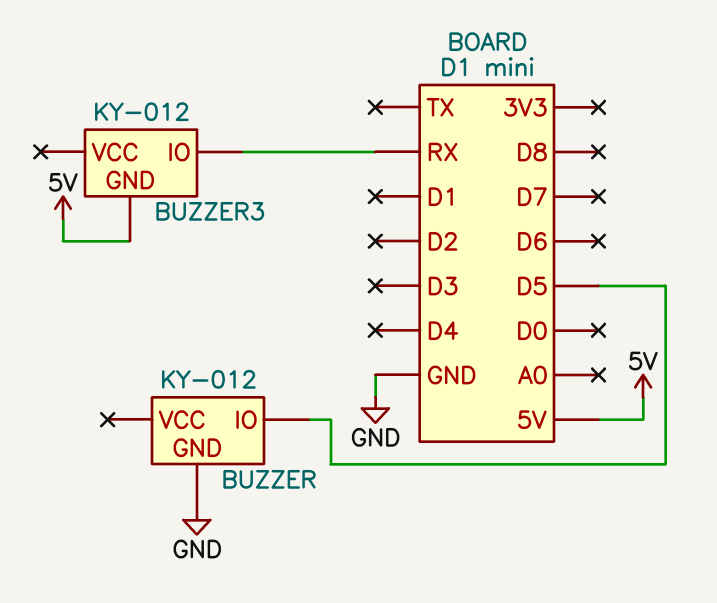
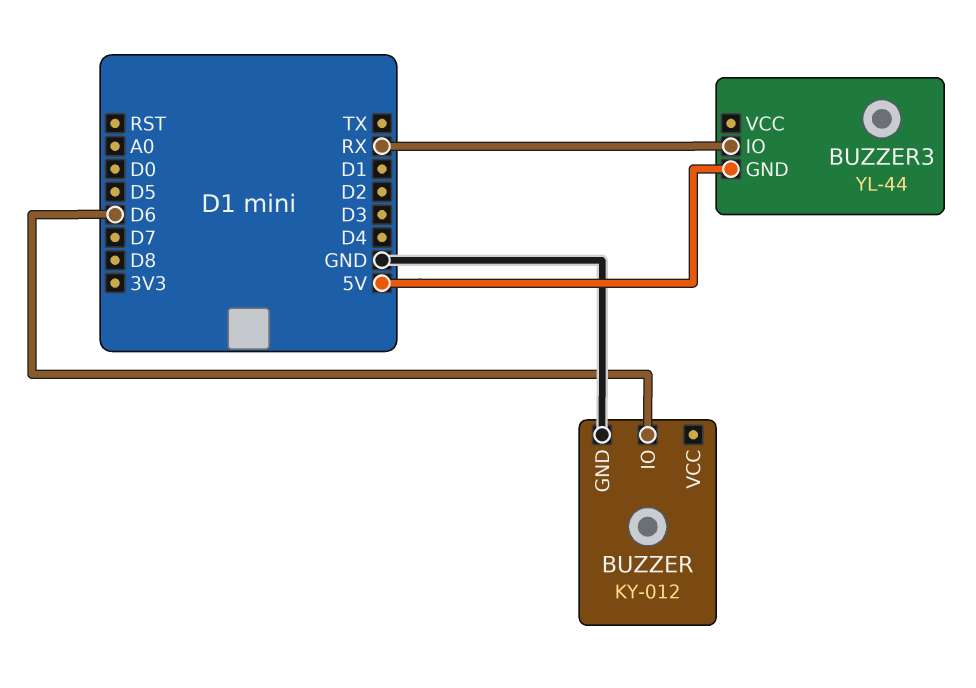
BUZZER pin IO: D5 -> D6
BUZZER3: KY-012 -> YL-44

